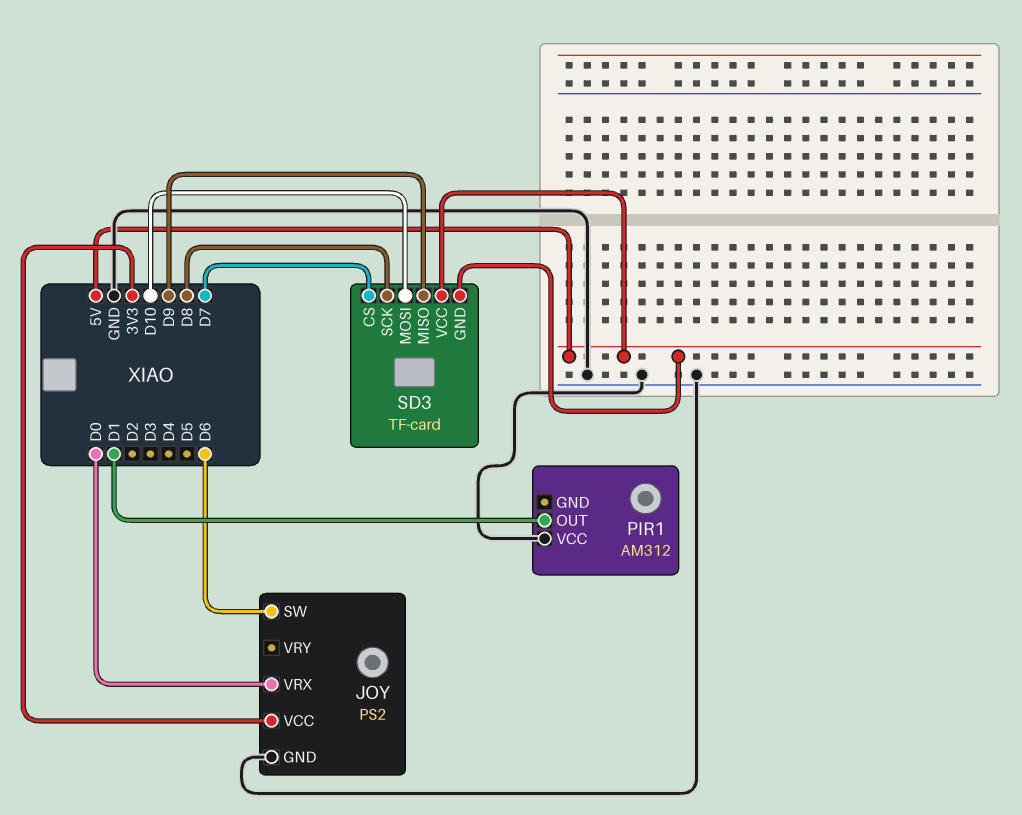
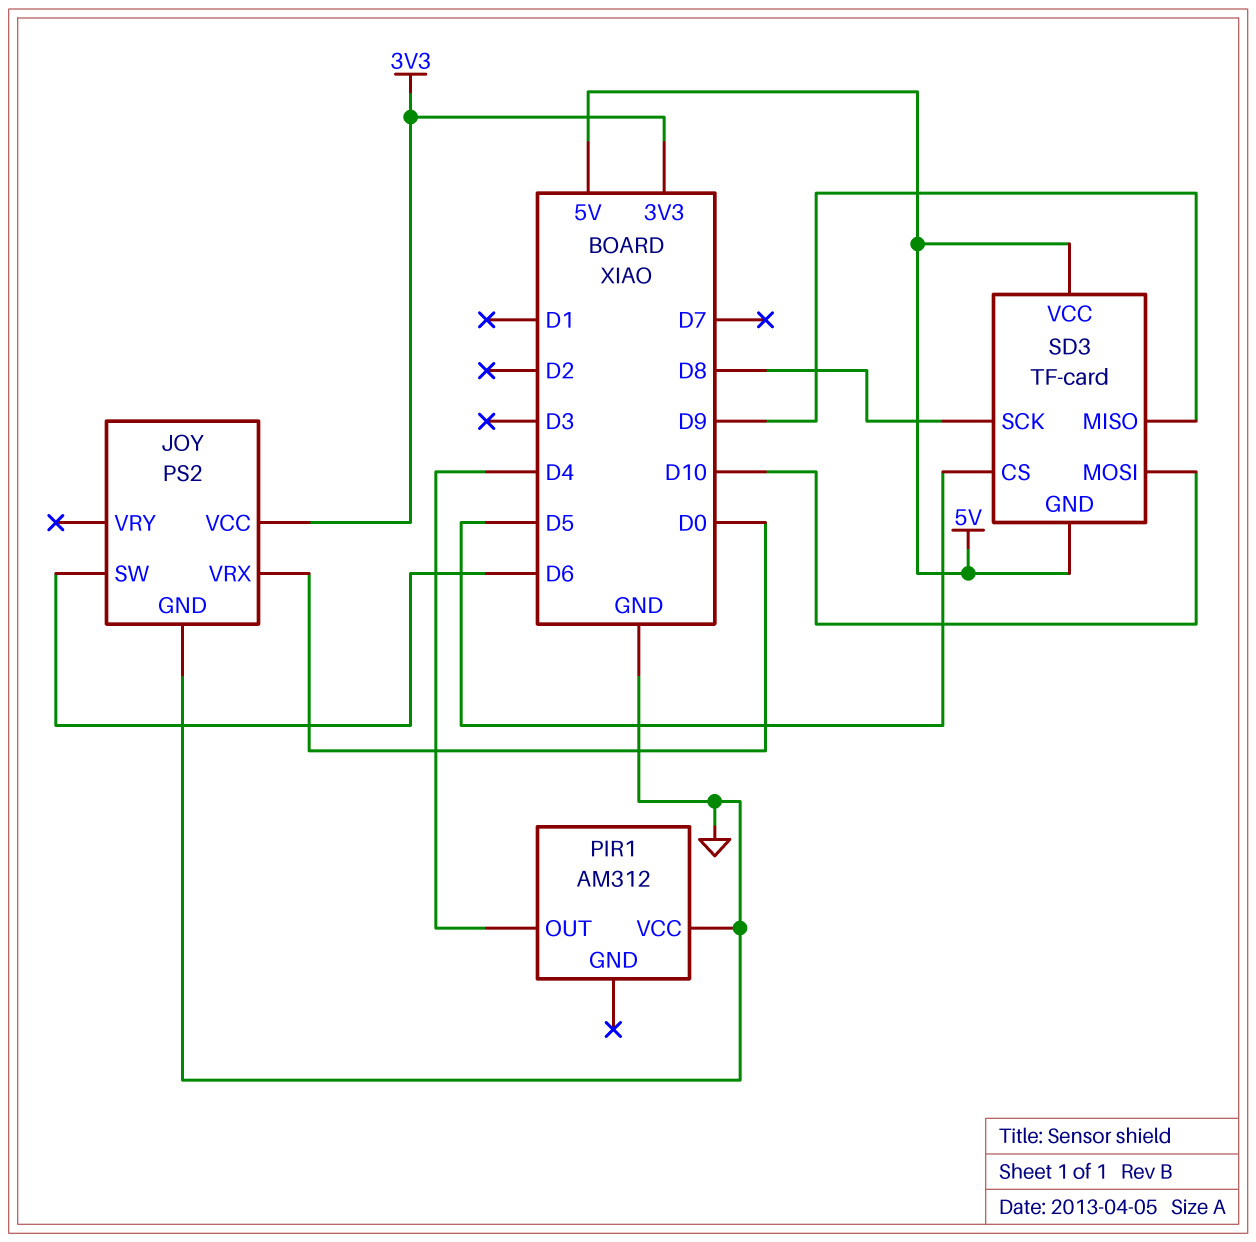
PIR1 pin OUT: D1 -> D4
SD3 pin CS: D7 -> D5

